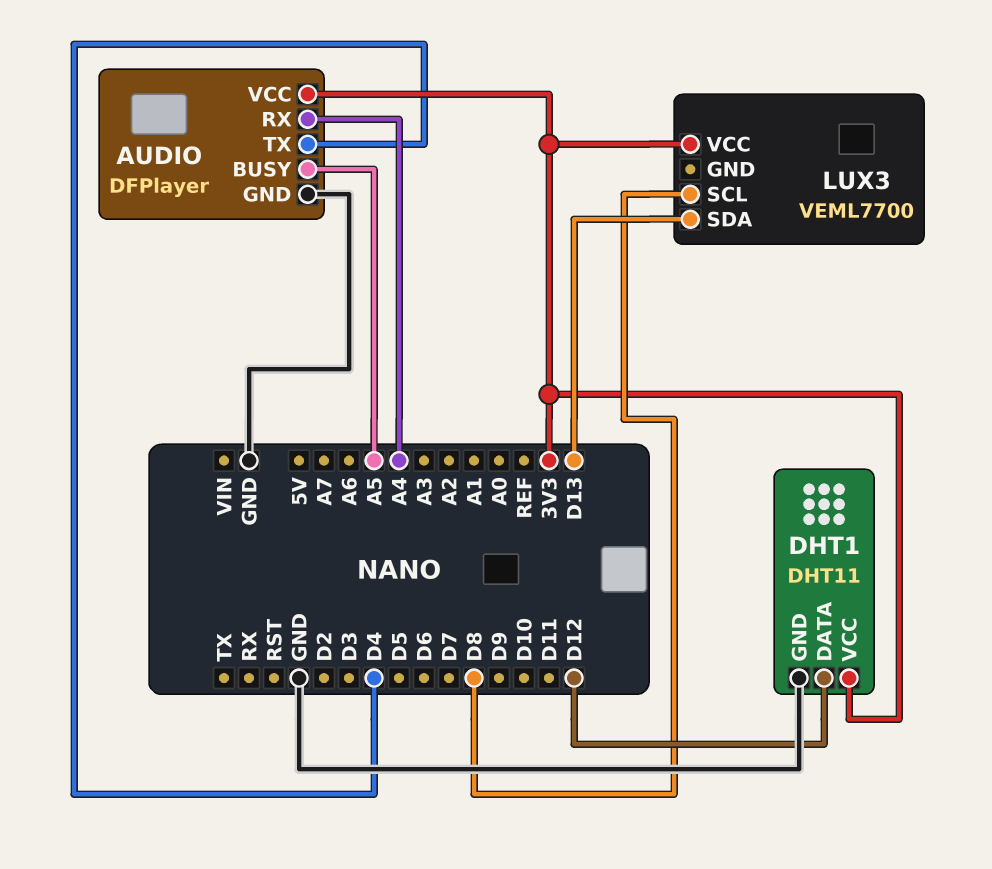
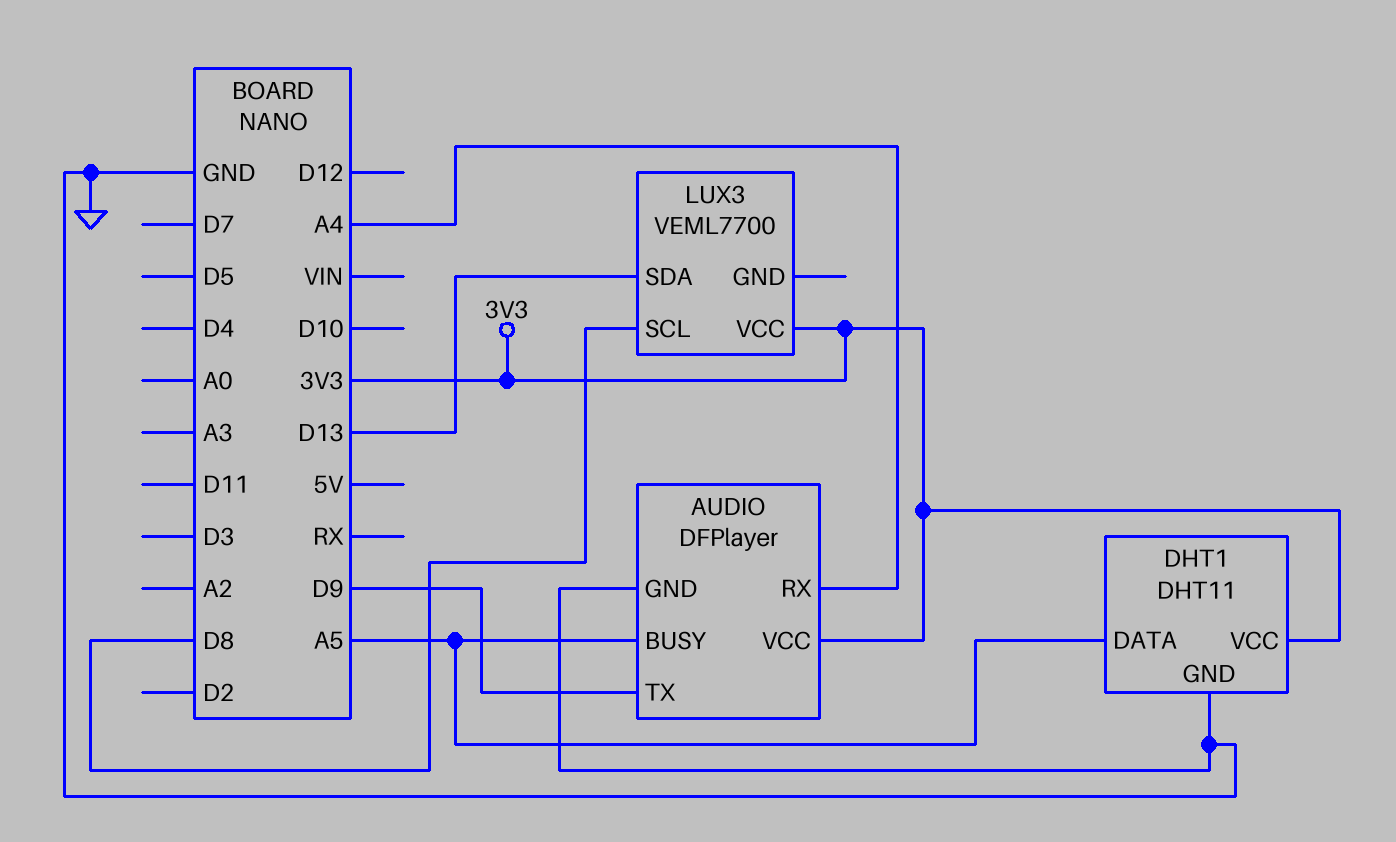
AUDIO pin TX: D4 -> D9
DHT1 pin DATA: D12 -> A5

